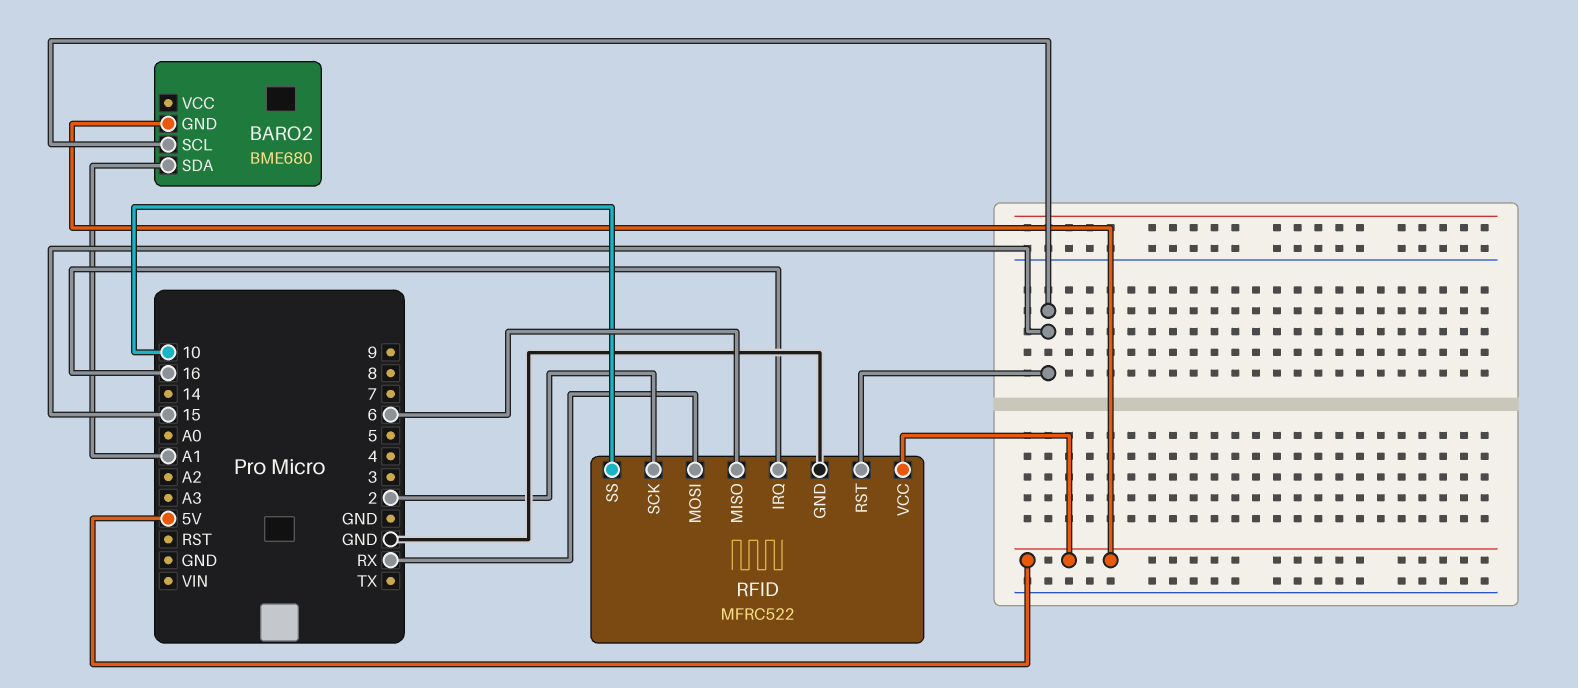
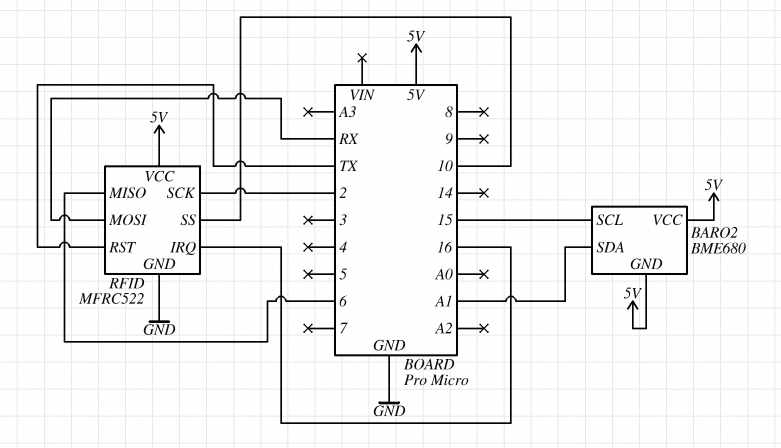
BARO2 pin VCC: none -> 5V
RFID pin RST: 15 -> TX

